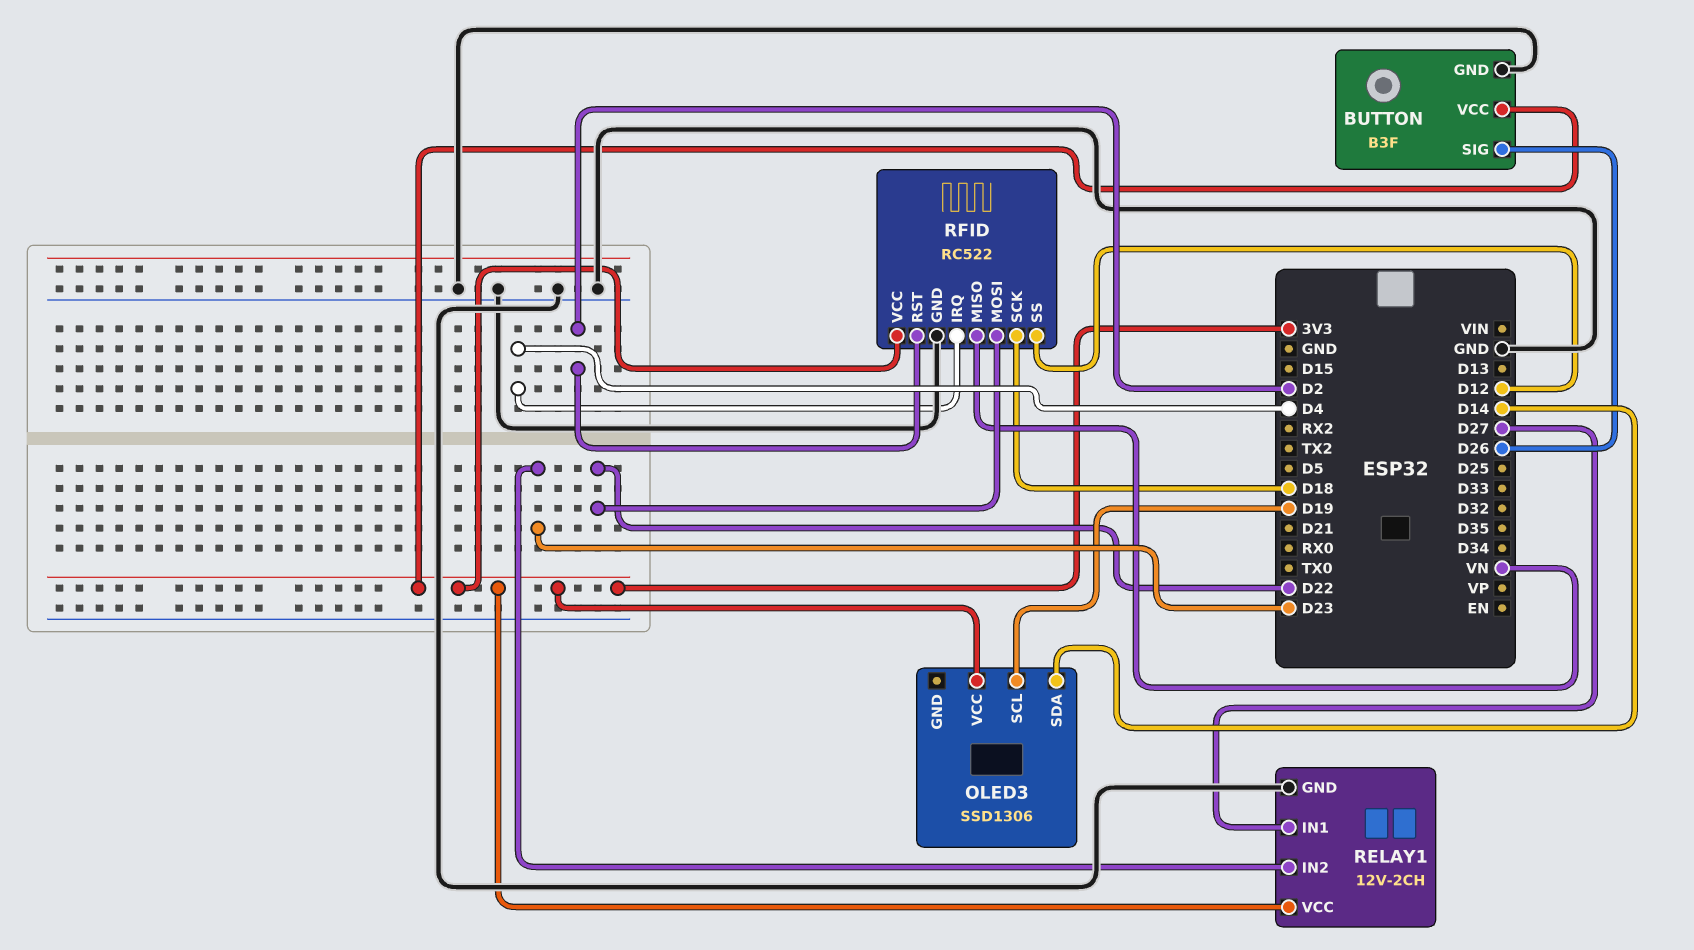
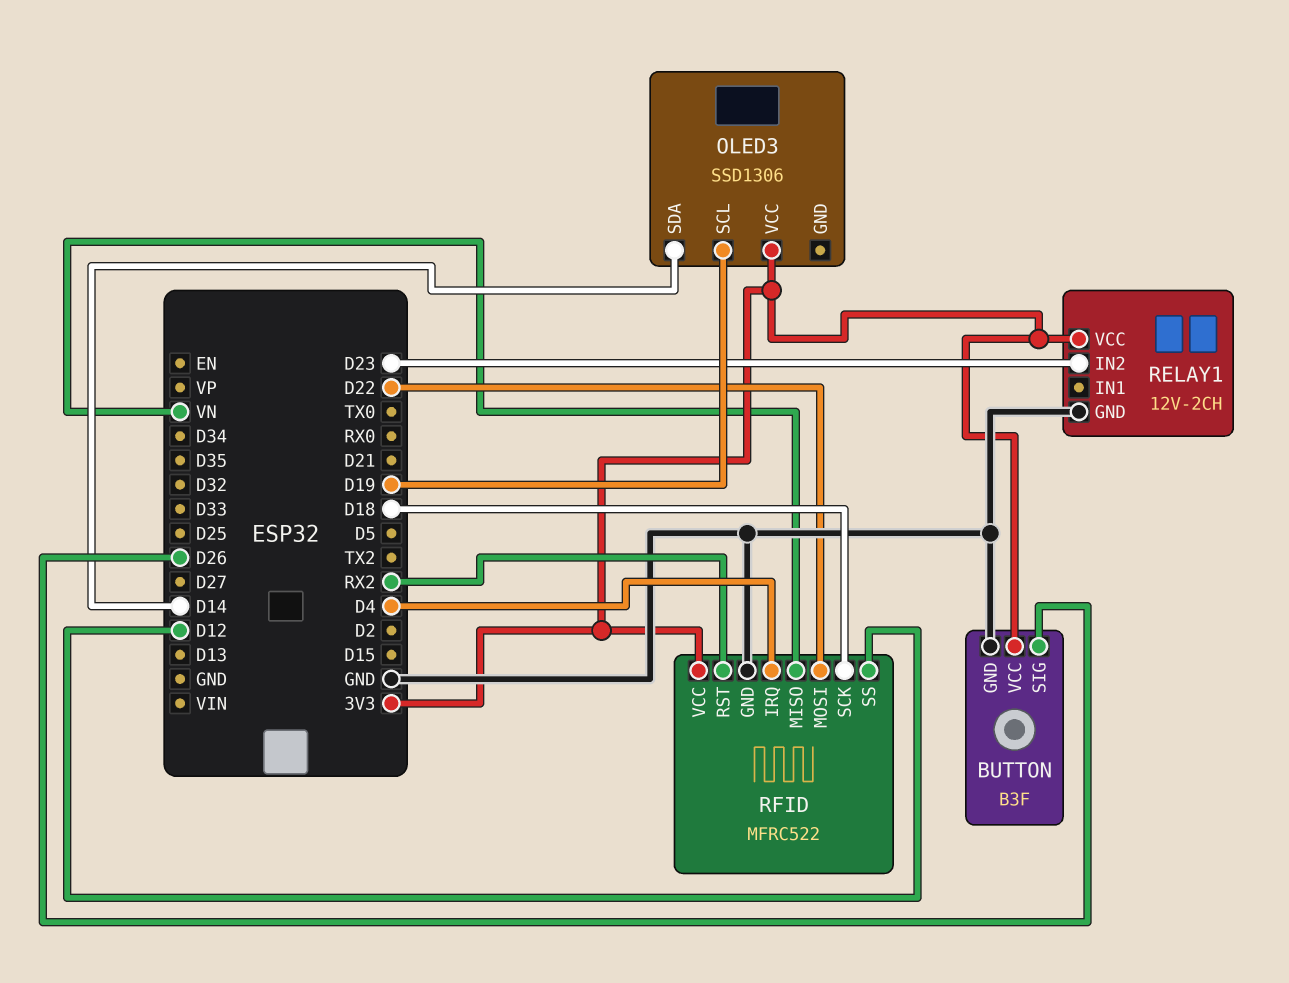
RELAY1 pin IN1: D27 -> none
RFID: RC522 -> MFRC522
RFID pin RST: D2 -> RX2

